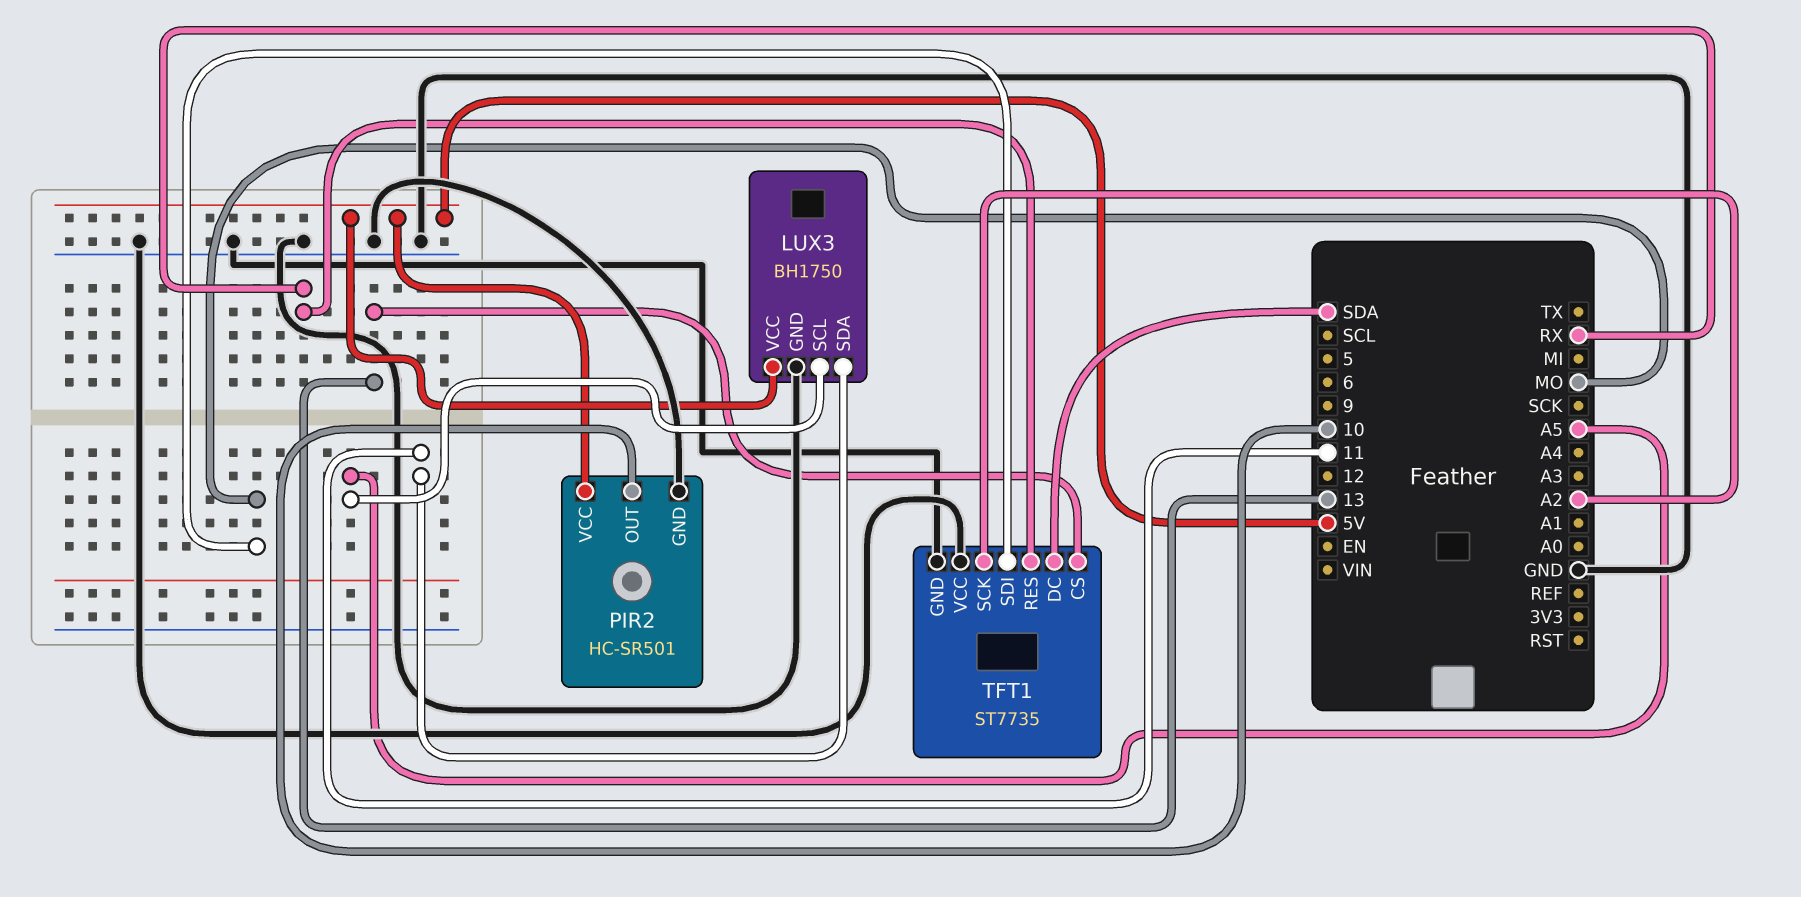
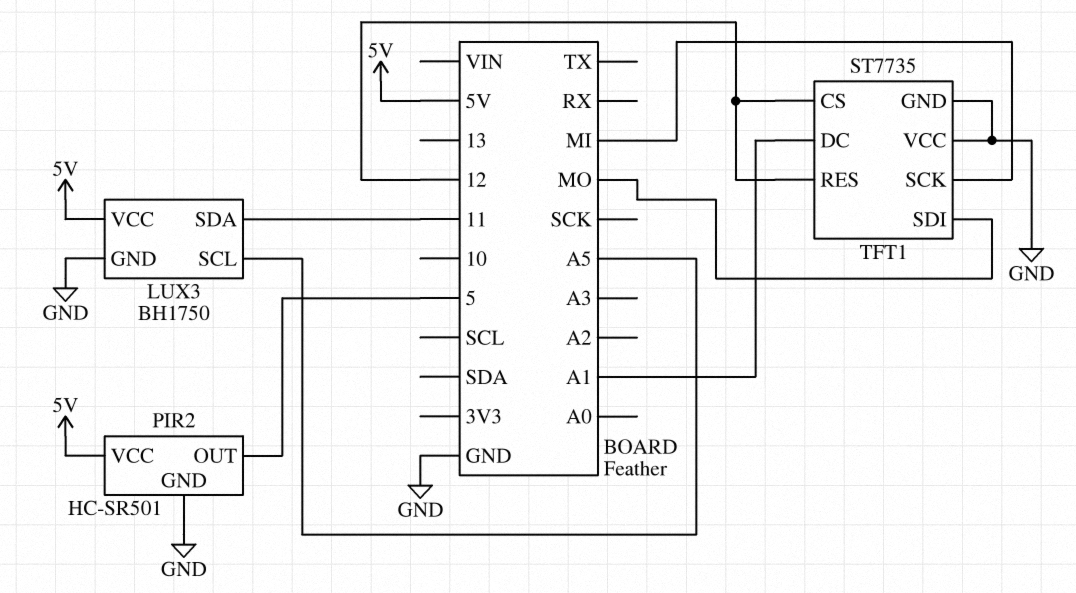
PIR2 pin OUT: 10 -> 5
TFT1 pin CS: 13 -> 12
TFT1 pin DC: SDA -> A1
TFT1 pin RES: RX -> 12
TFT1 pin SCK: A2 -> MI

